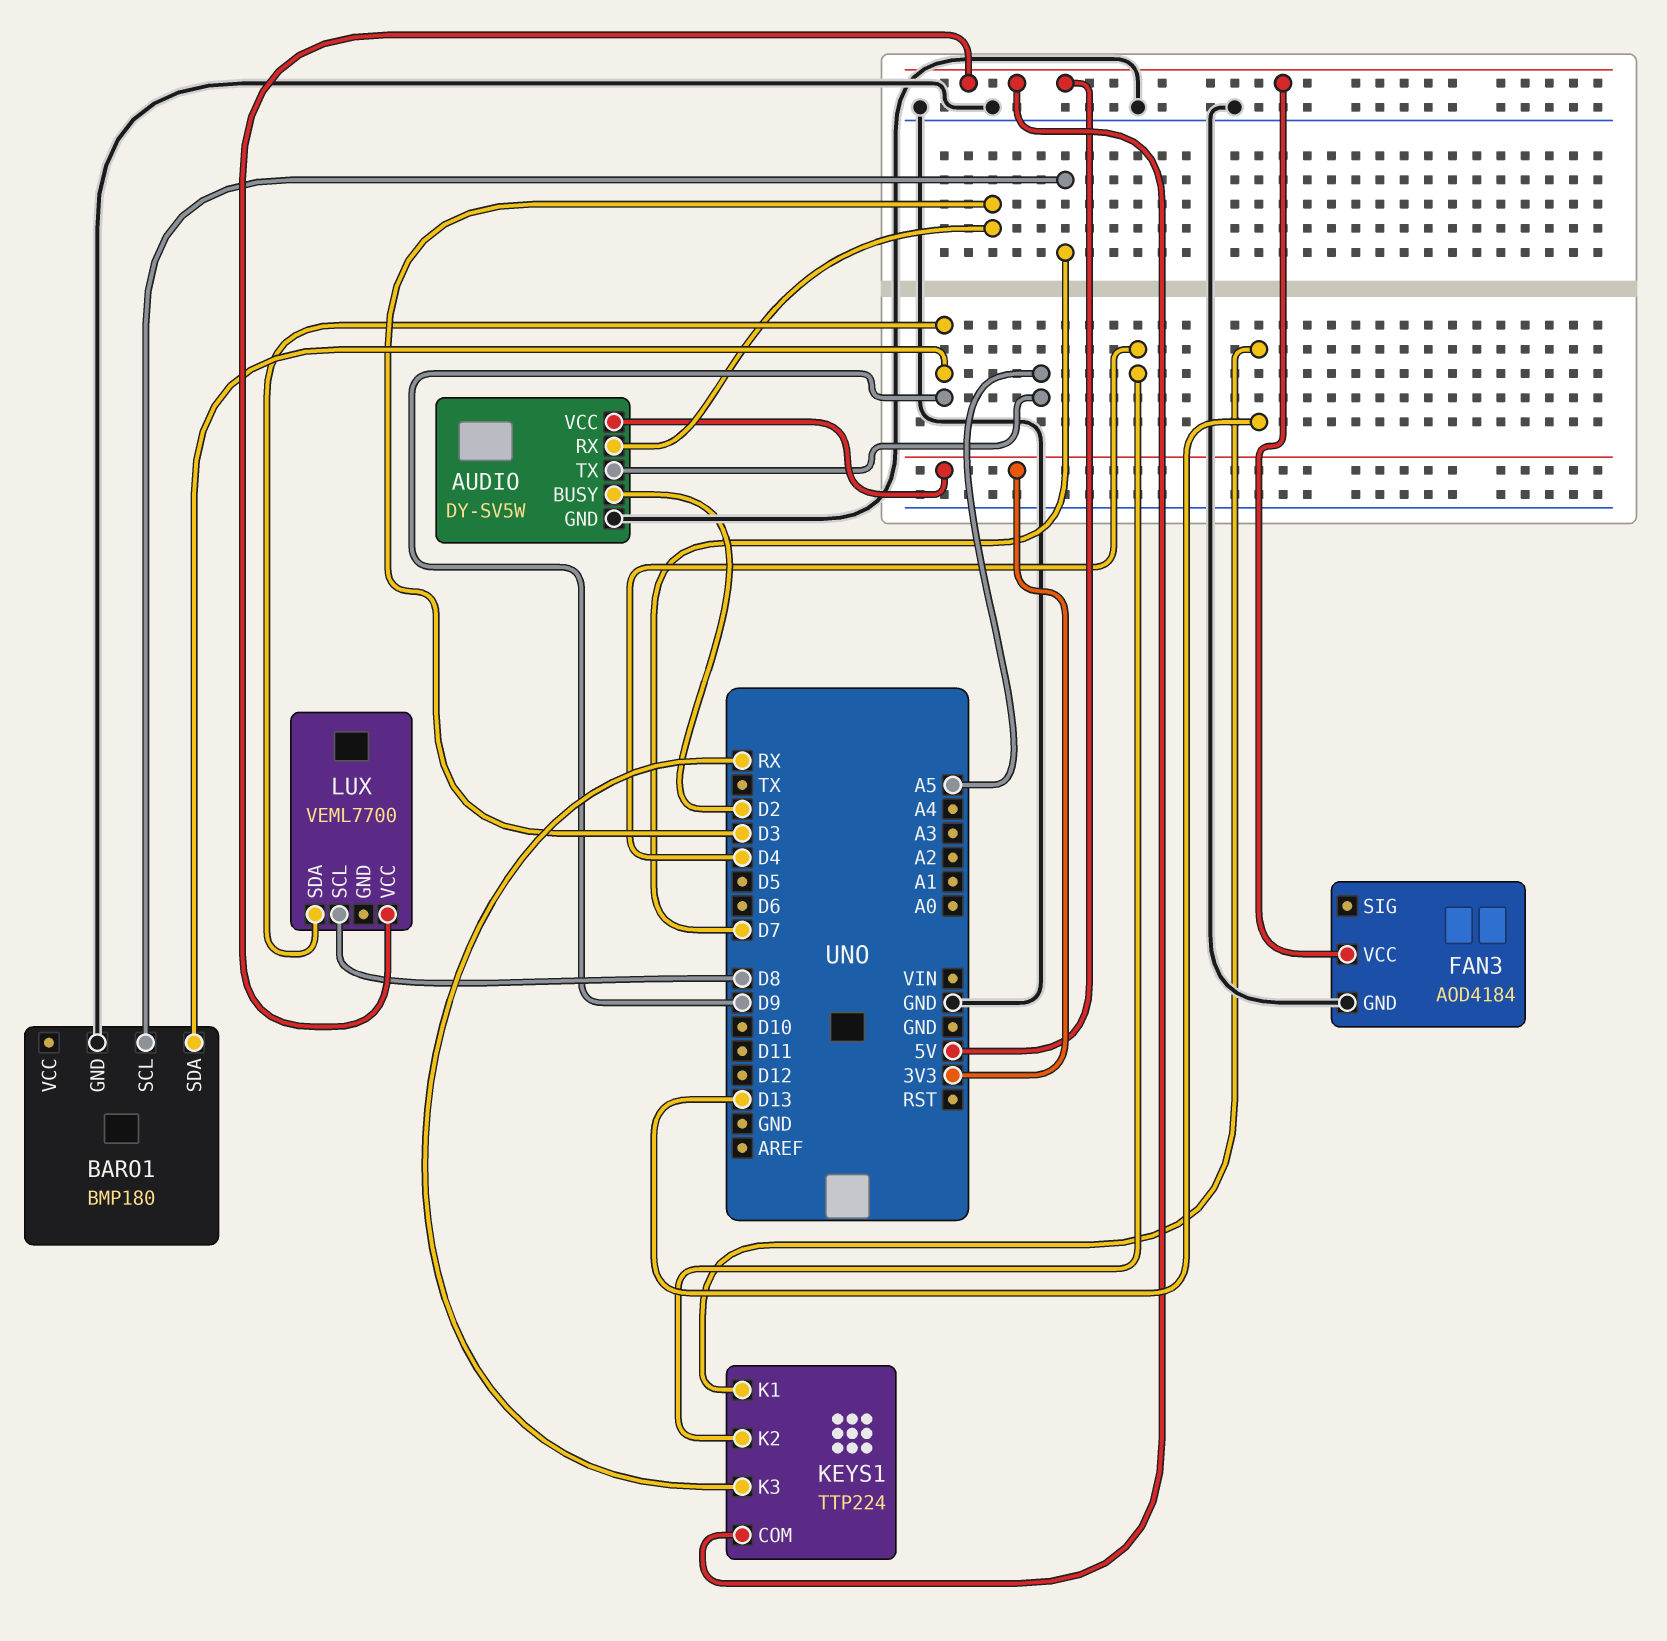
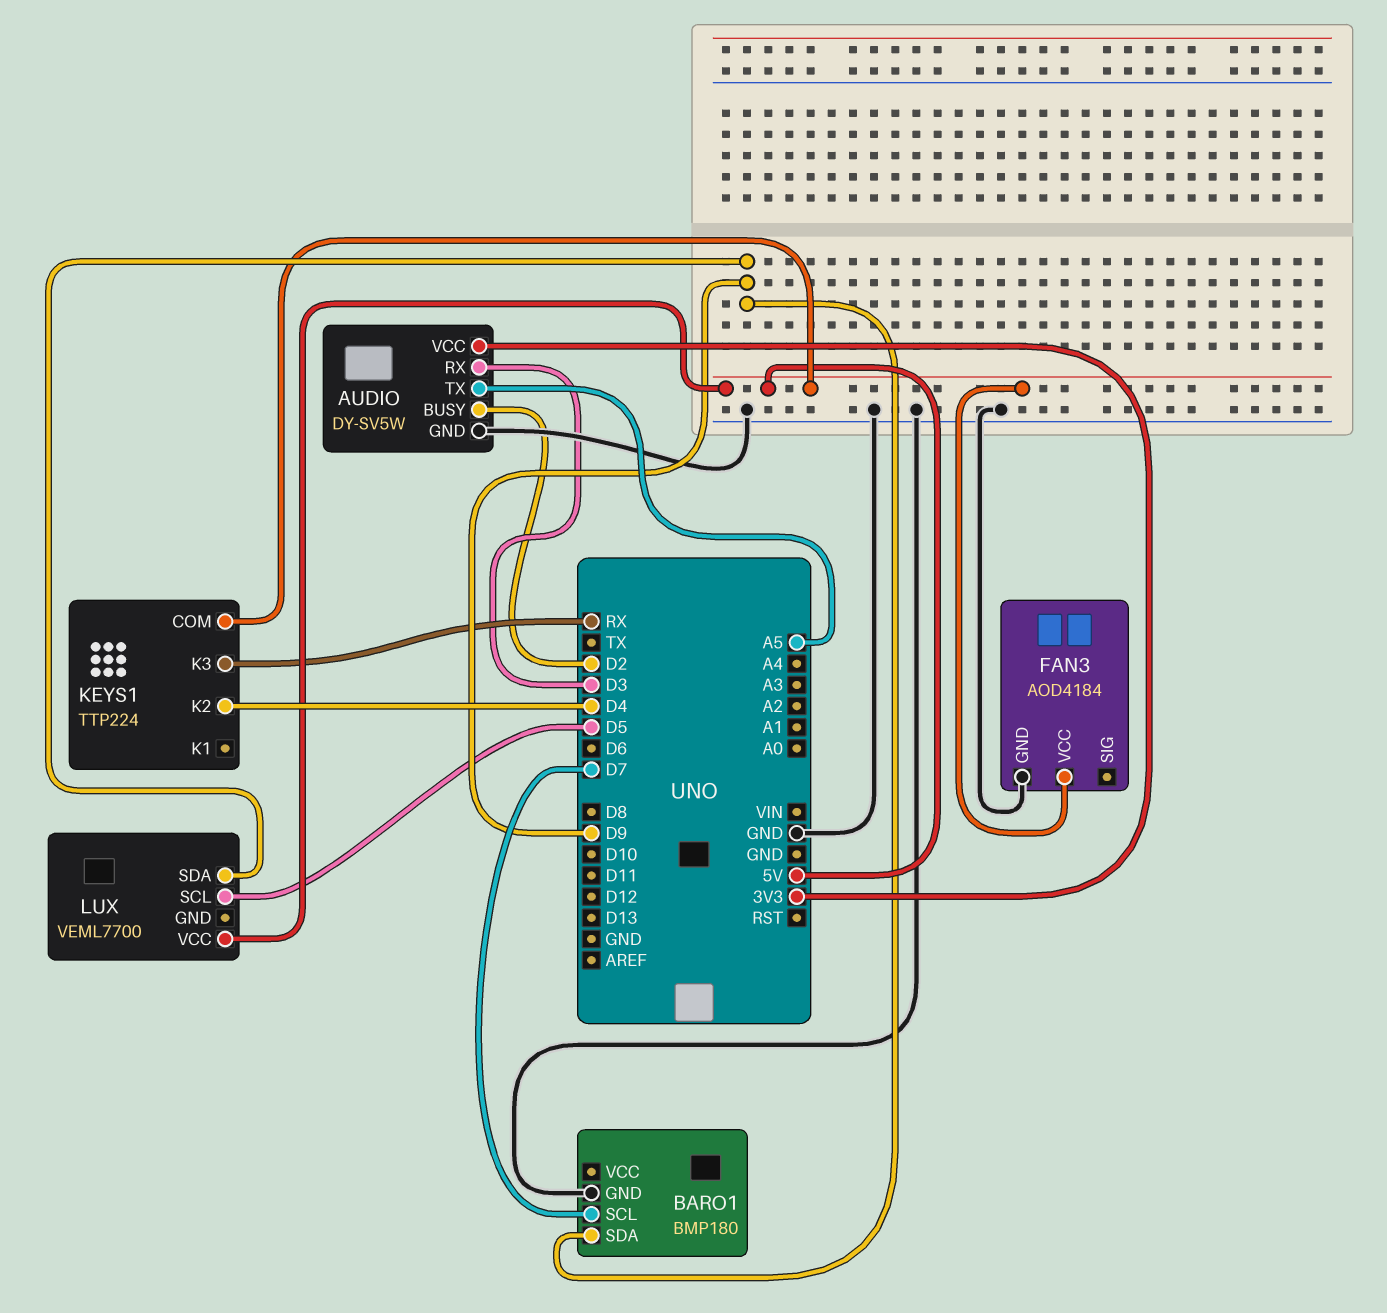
KEYS1 pin K1: D13 -> none
LUX pin SCL: D8 -> D5

